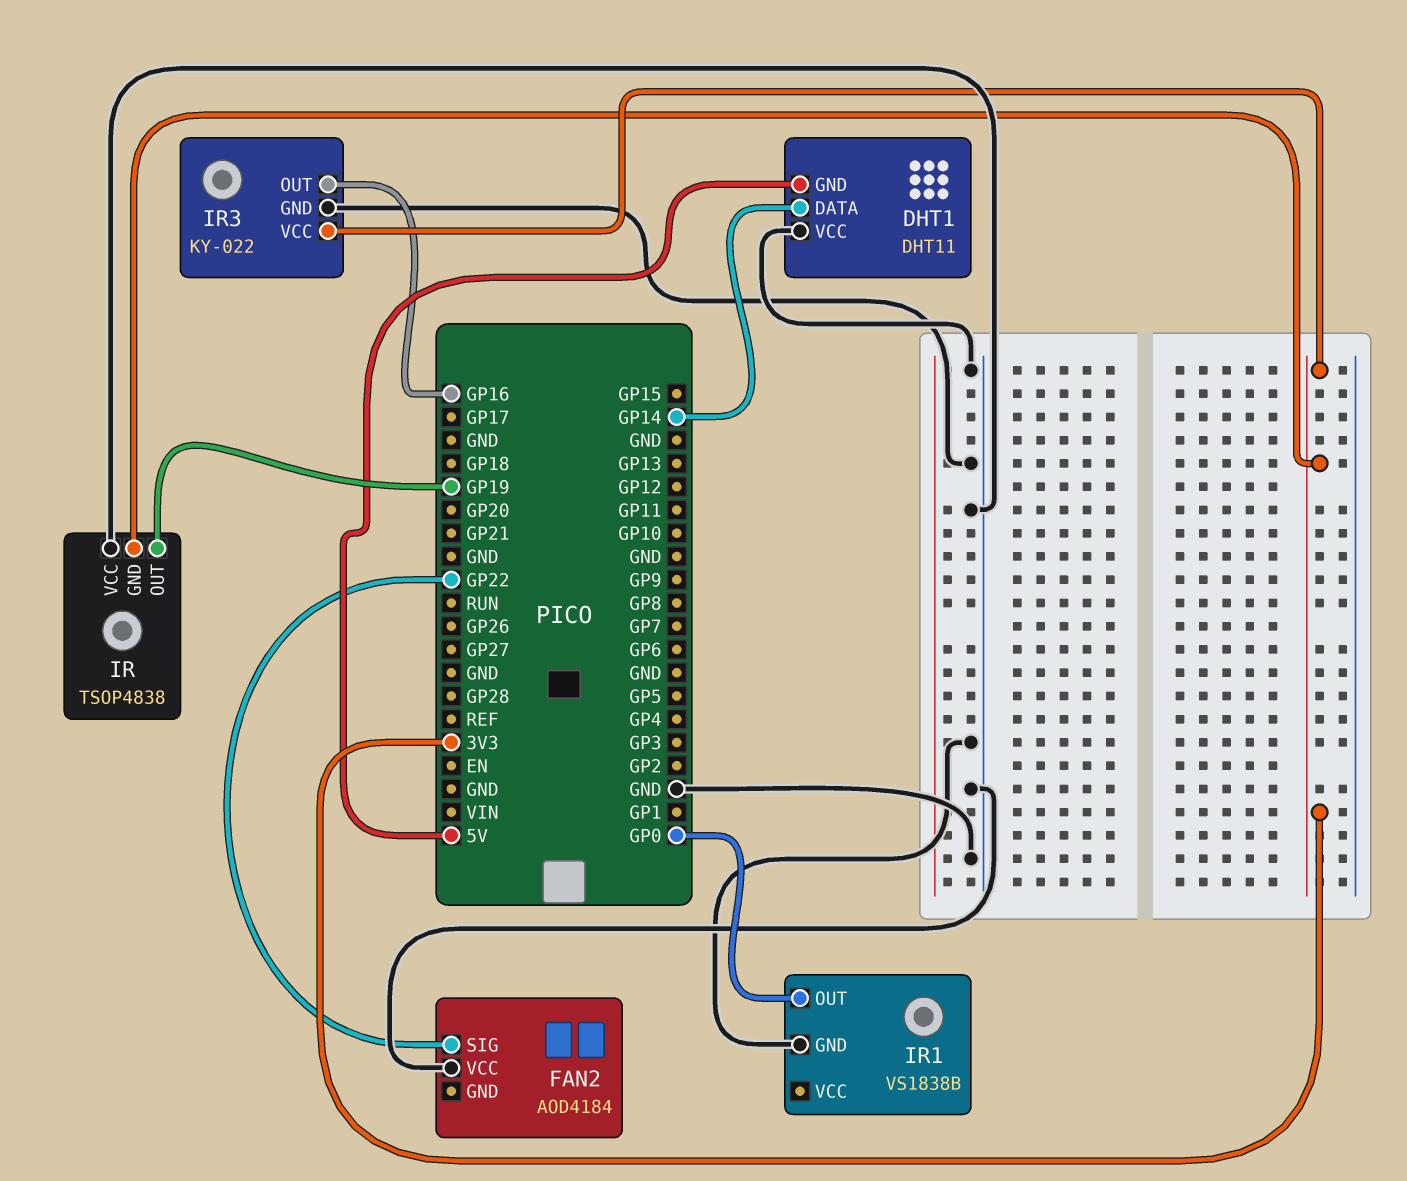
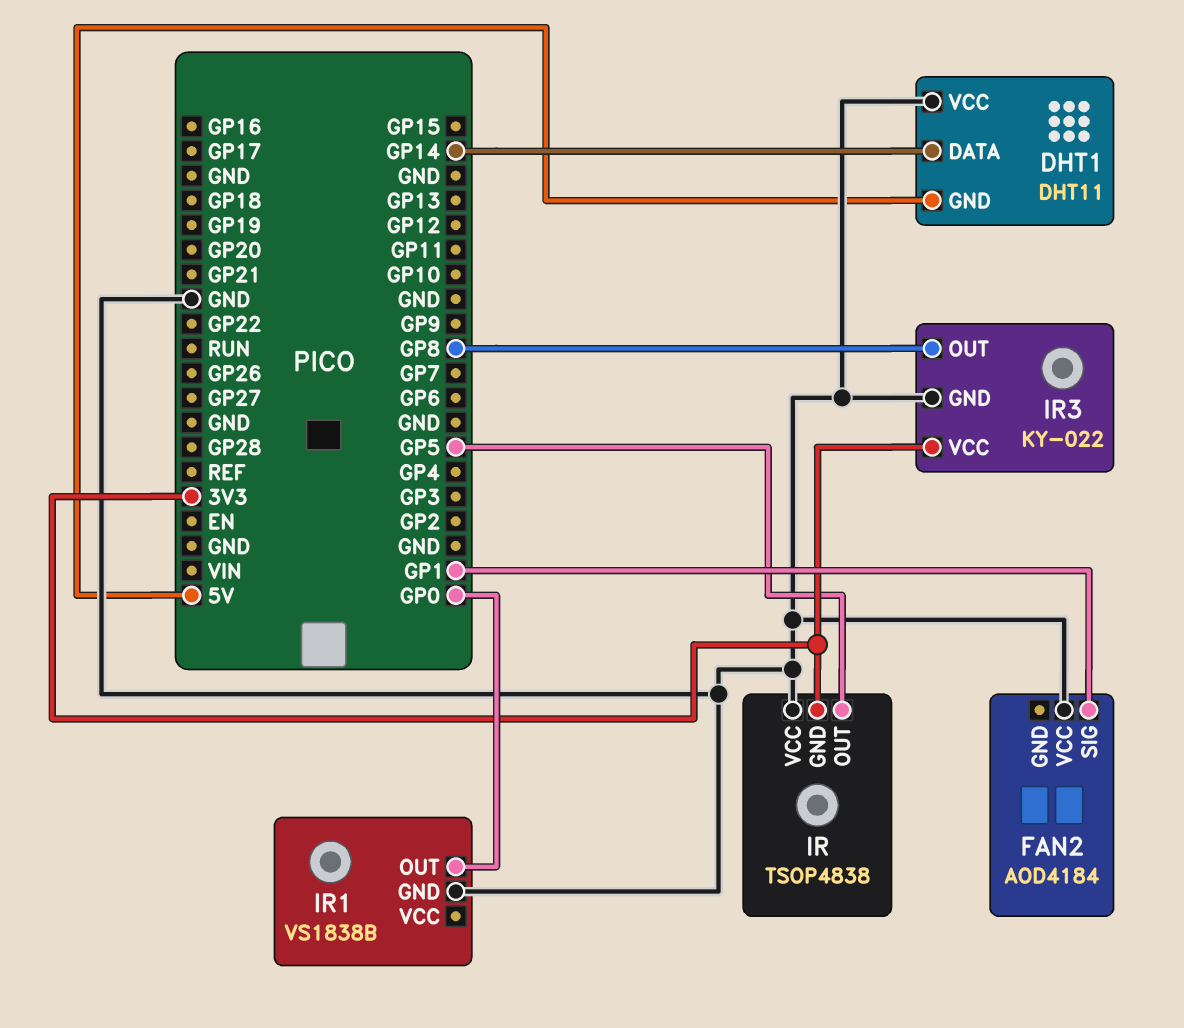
FAN2 pin SIG: GP22 -> GP1
IR pin OUT: GP19 -> GP5
IR3 pin OUT: GP16 -> GP8

